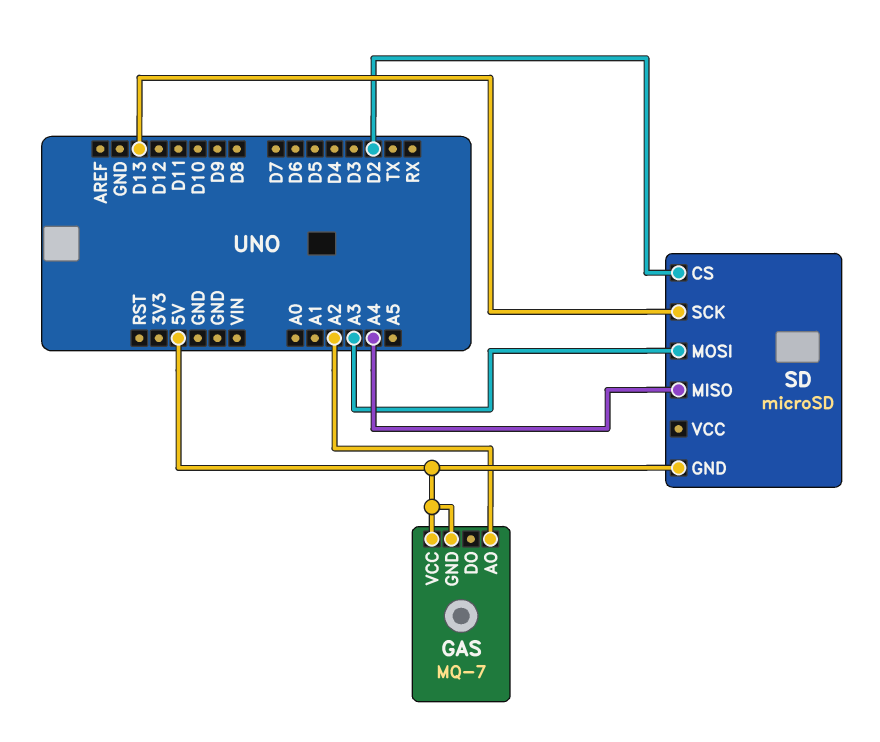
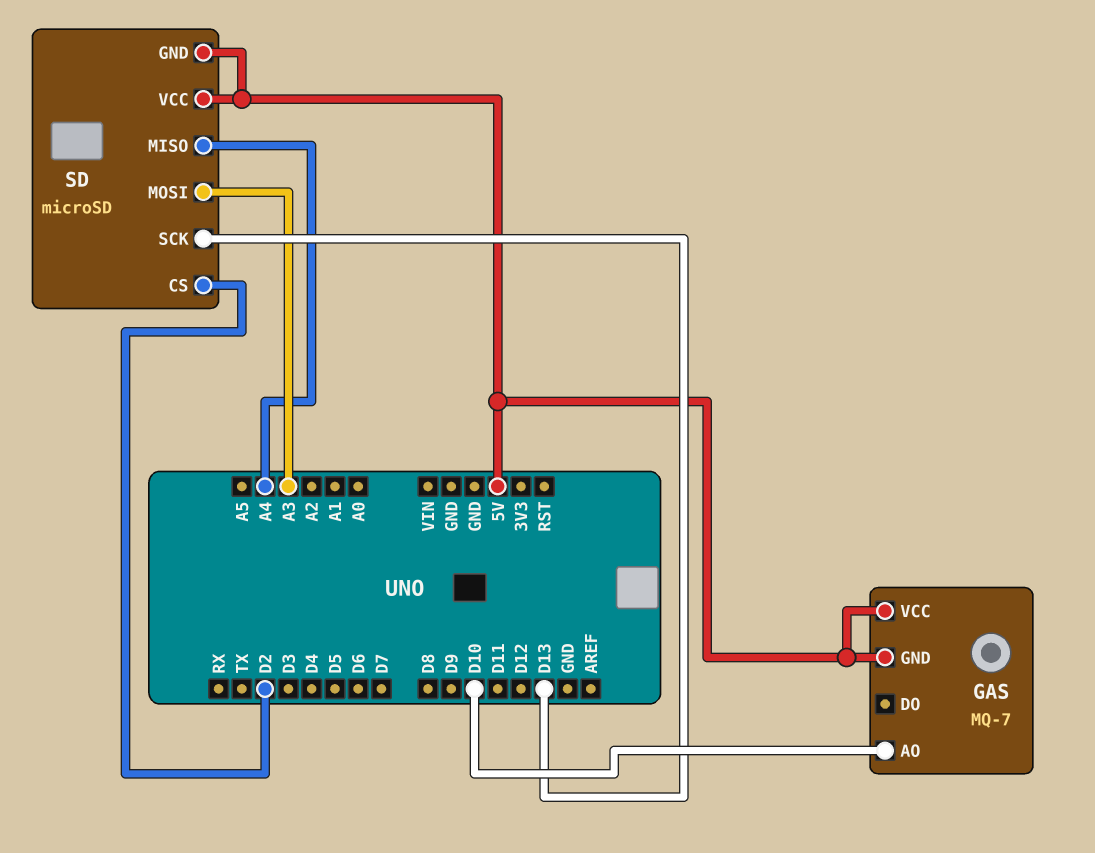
GAS pin AO: A2 -> D10
SD pin VCC: none -> 5V

